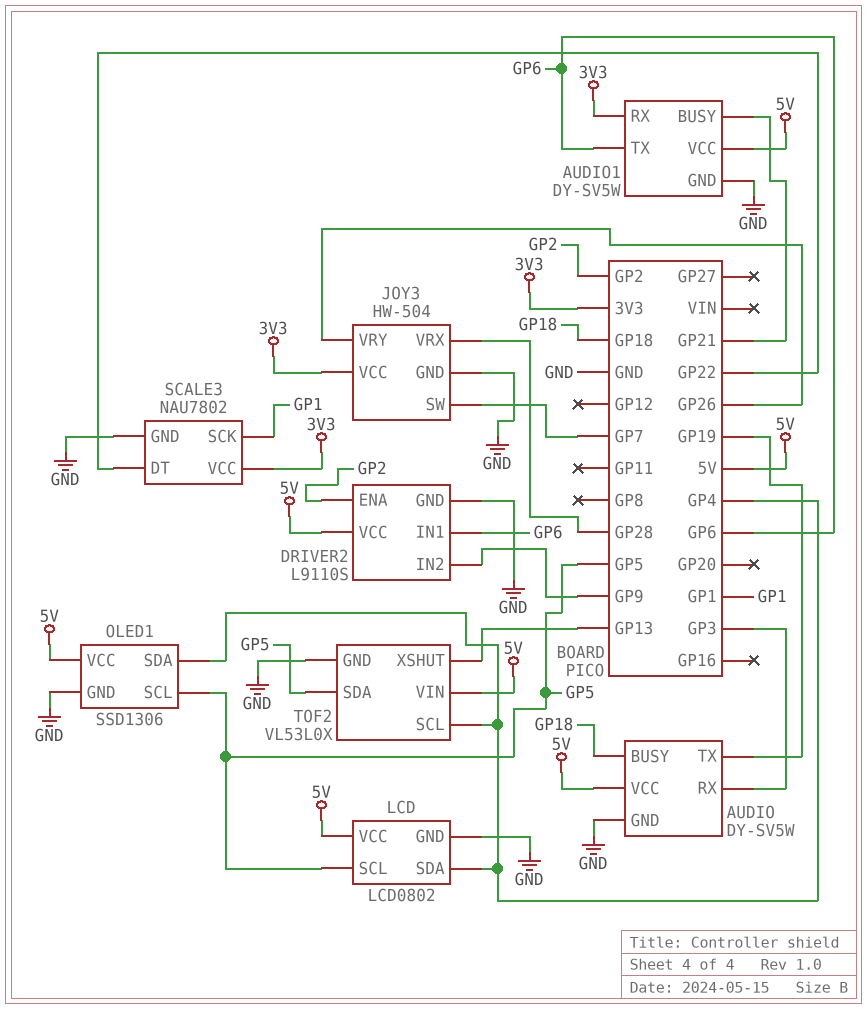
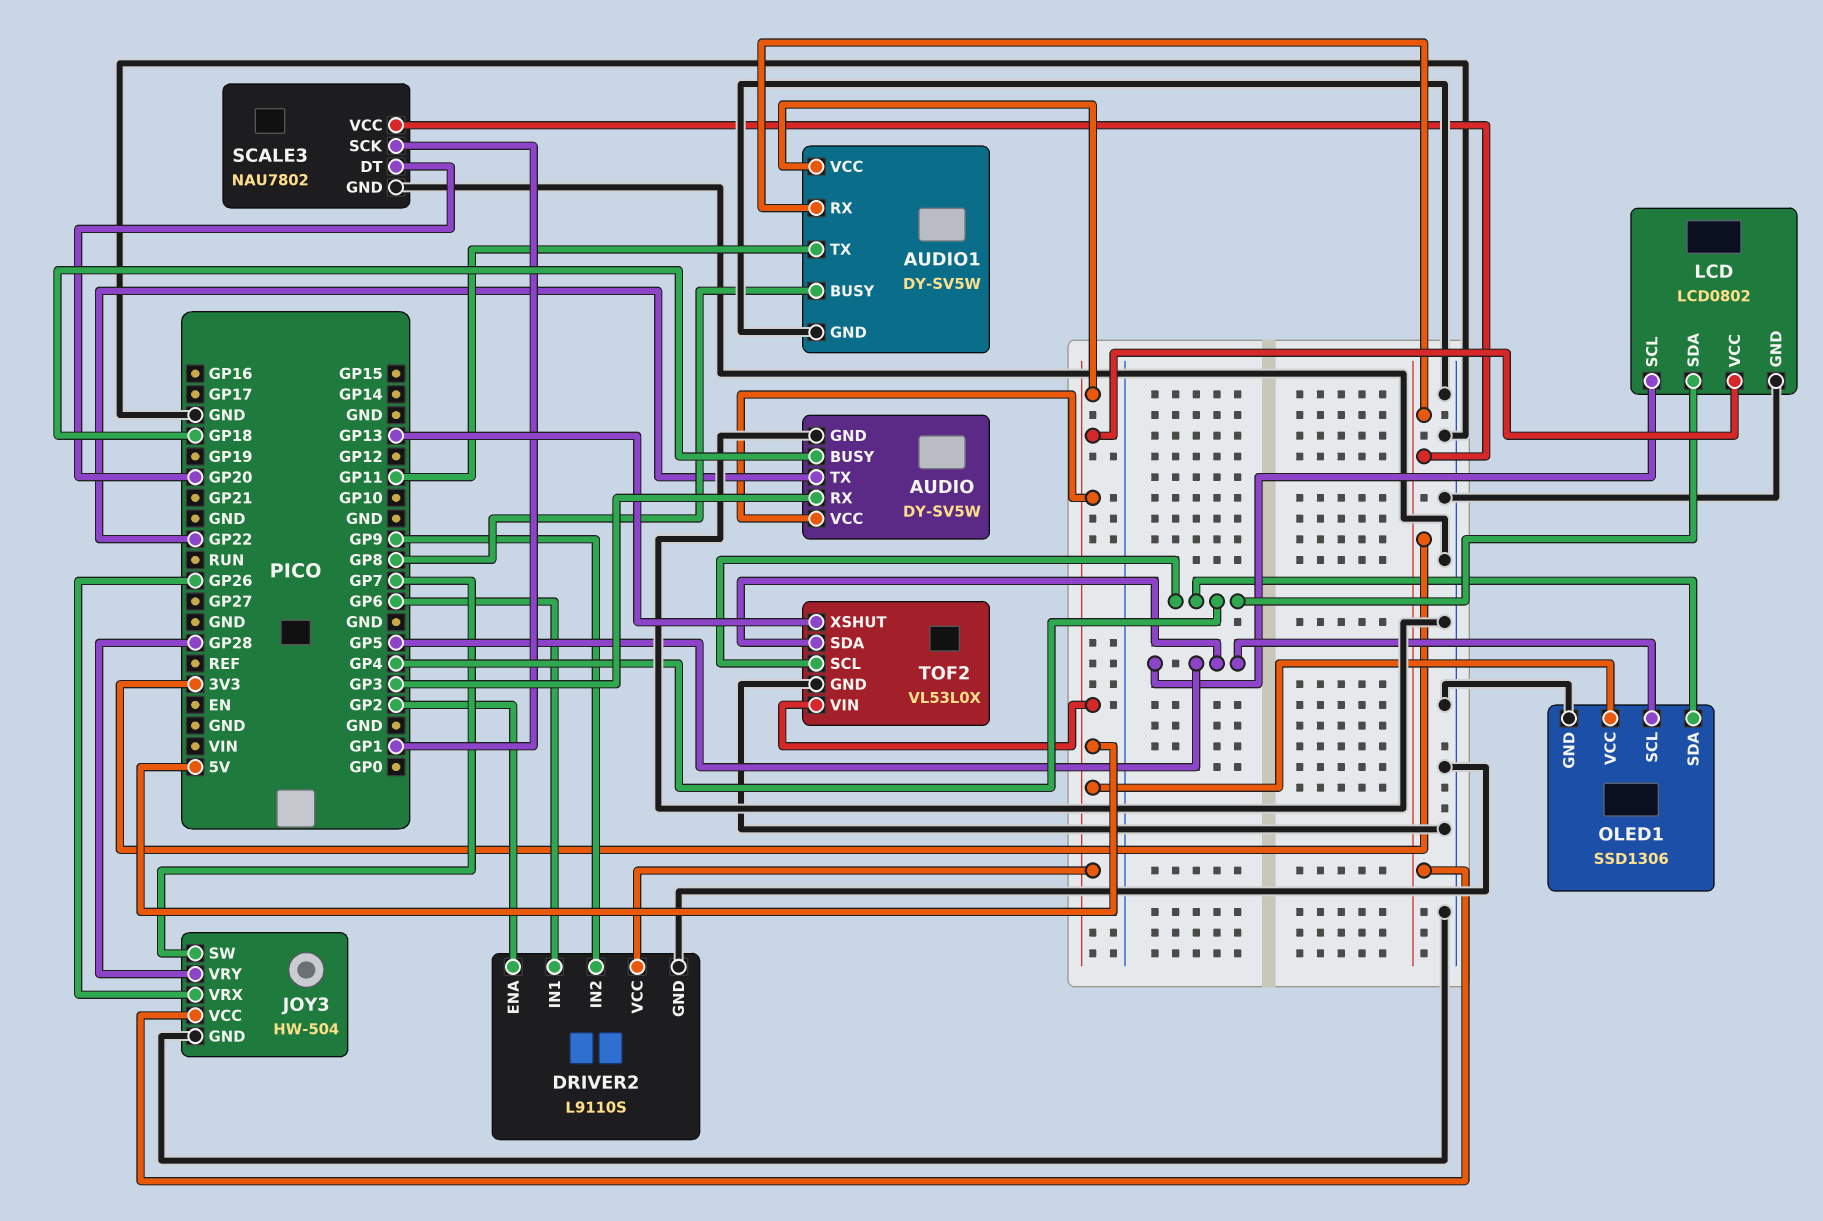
AUDIO pin TX: GP19 -> GP22
AUDIO1 pin BUSY: GP21 -> GP8
AUDIO1 pin TX: GP6 -> GP11
JOY3 pin VRX: GP28 -> GP26
JOY3 pin VRY: GP26 -> GP28
SCALE3 pin DT: GP22 -> GP20

